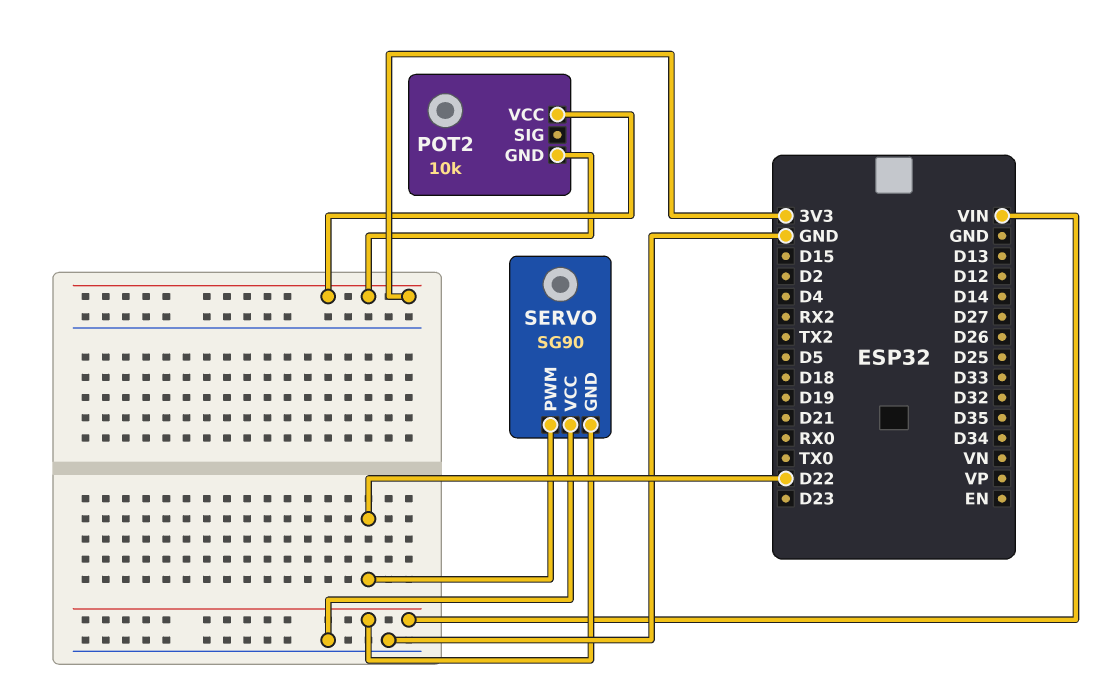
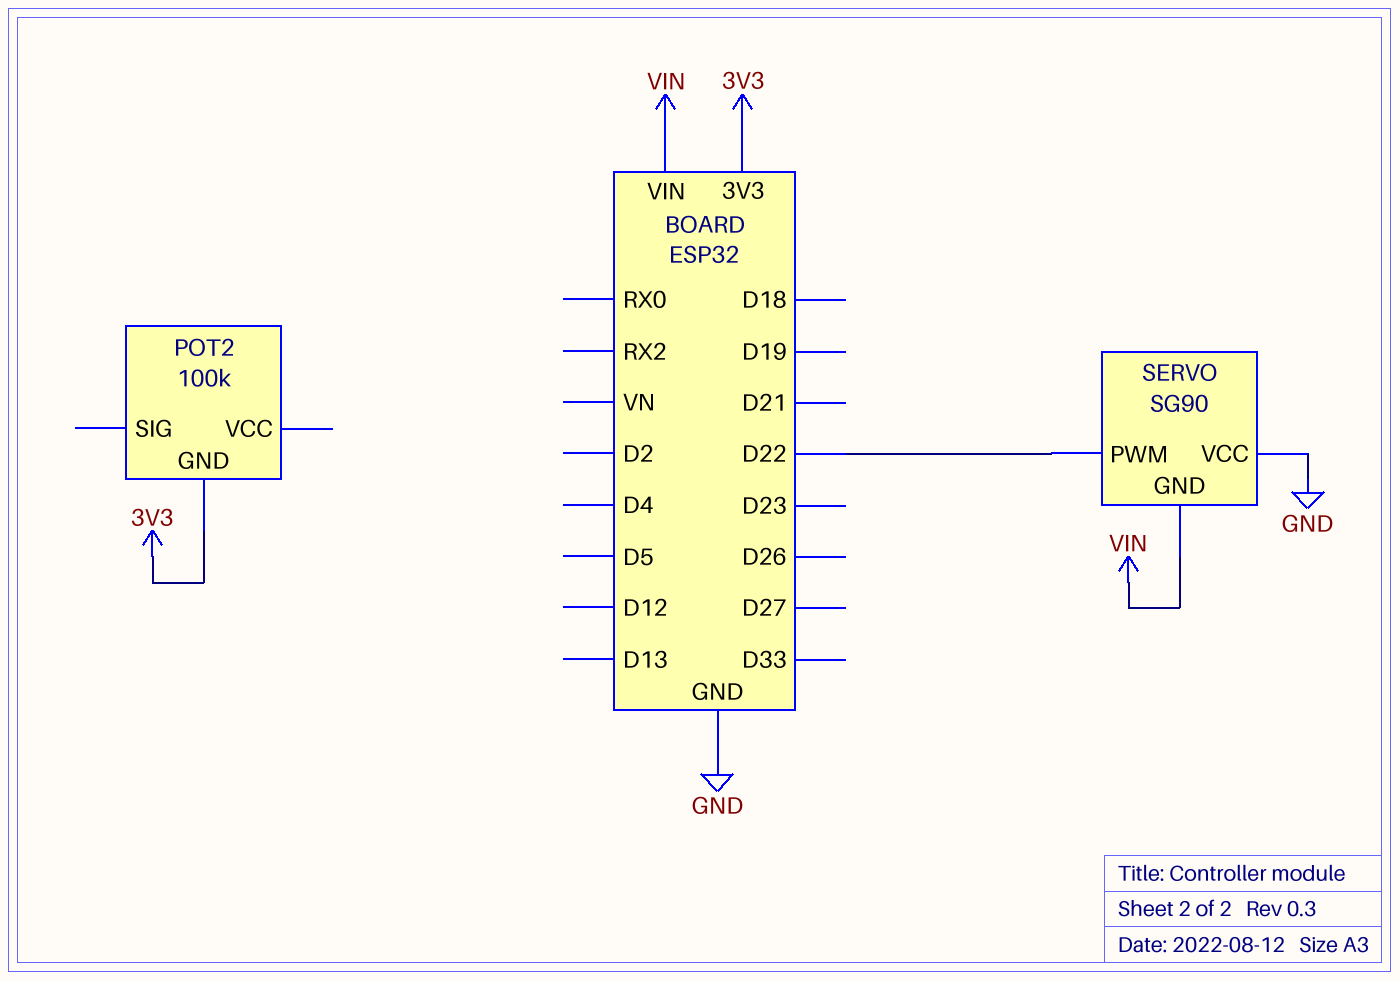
POT2: 10k -> 100k
POT2 pin VCC: 3V3 -> none

